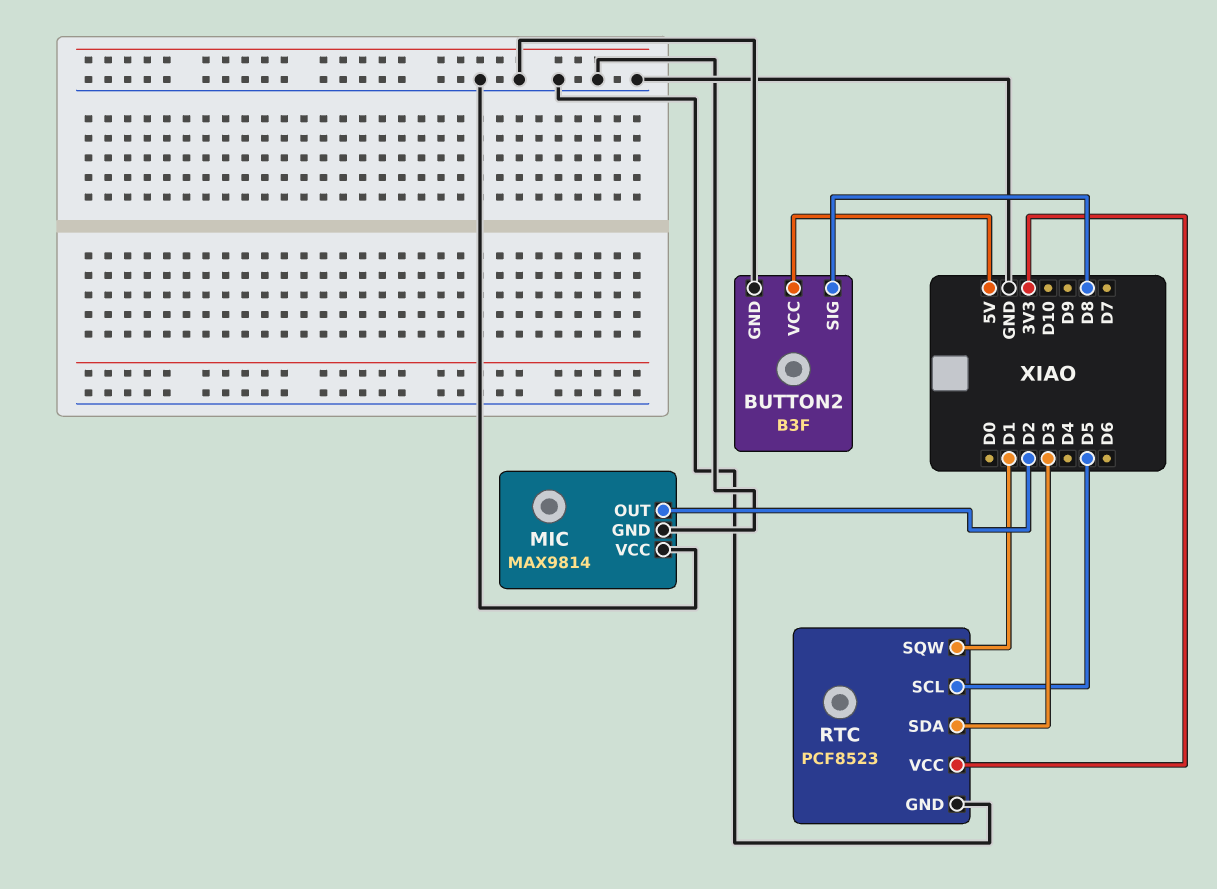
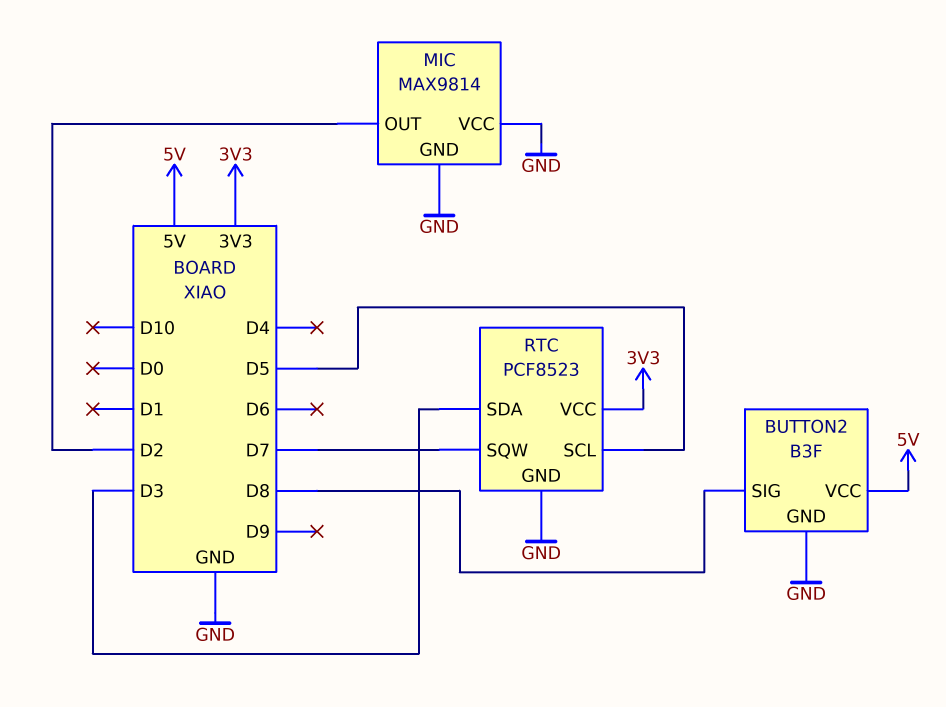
RTC pin SQW: D1 -> D7

